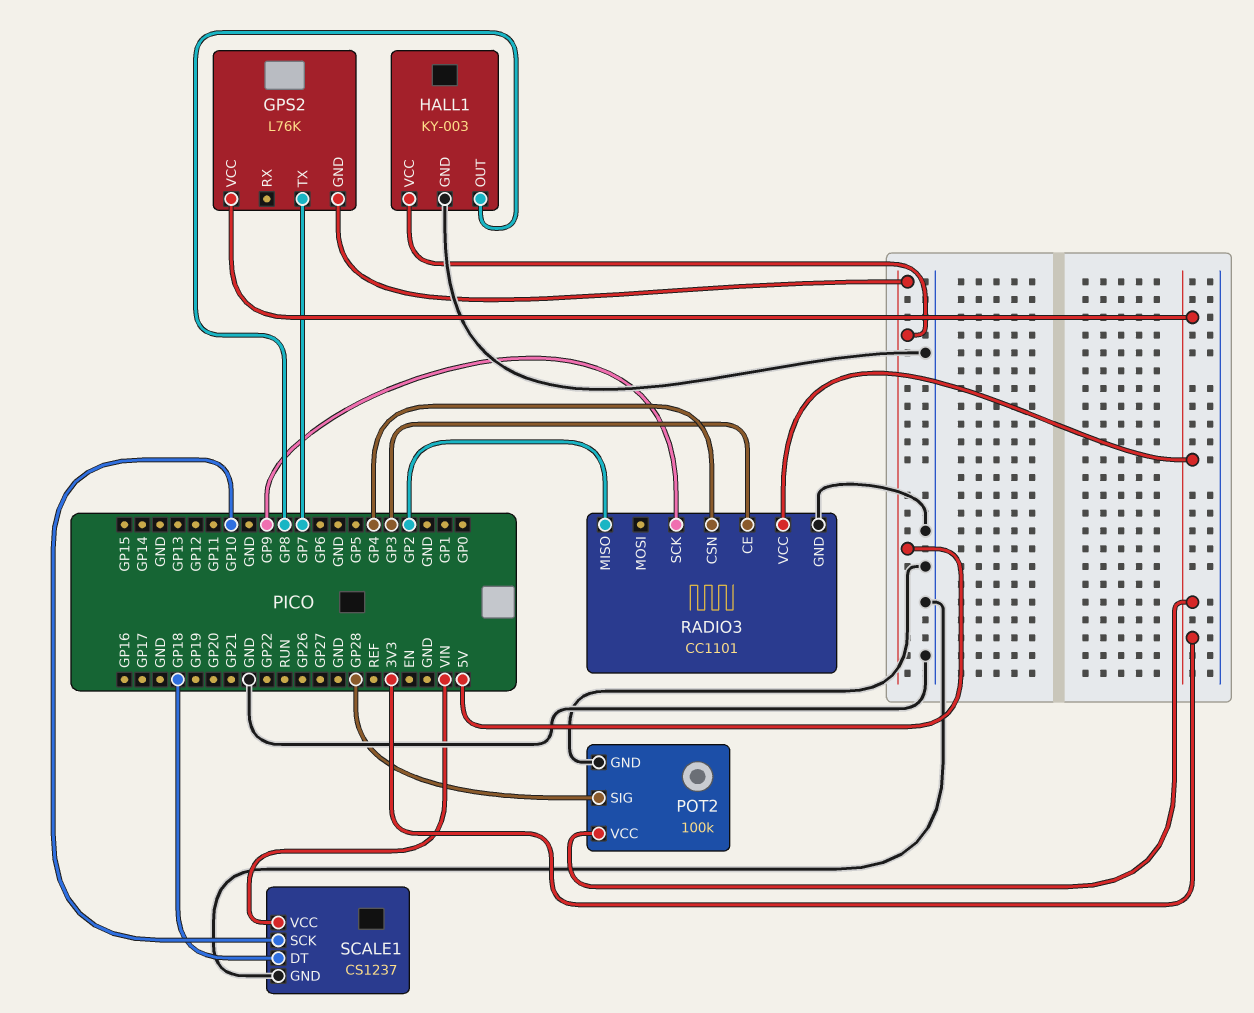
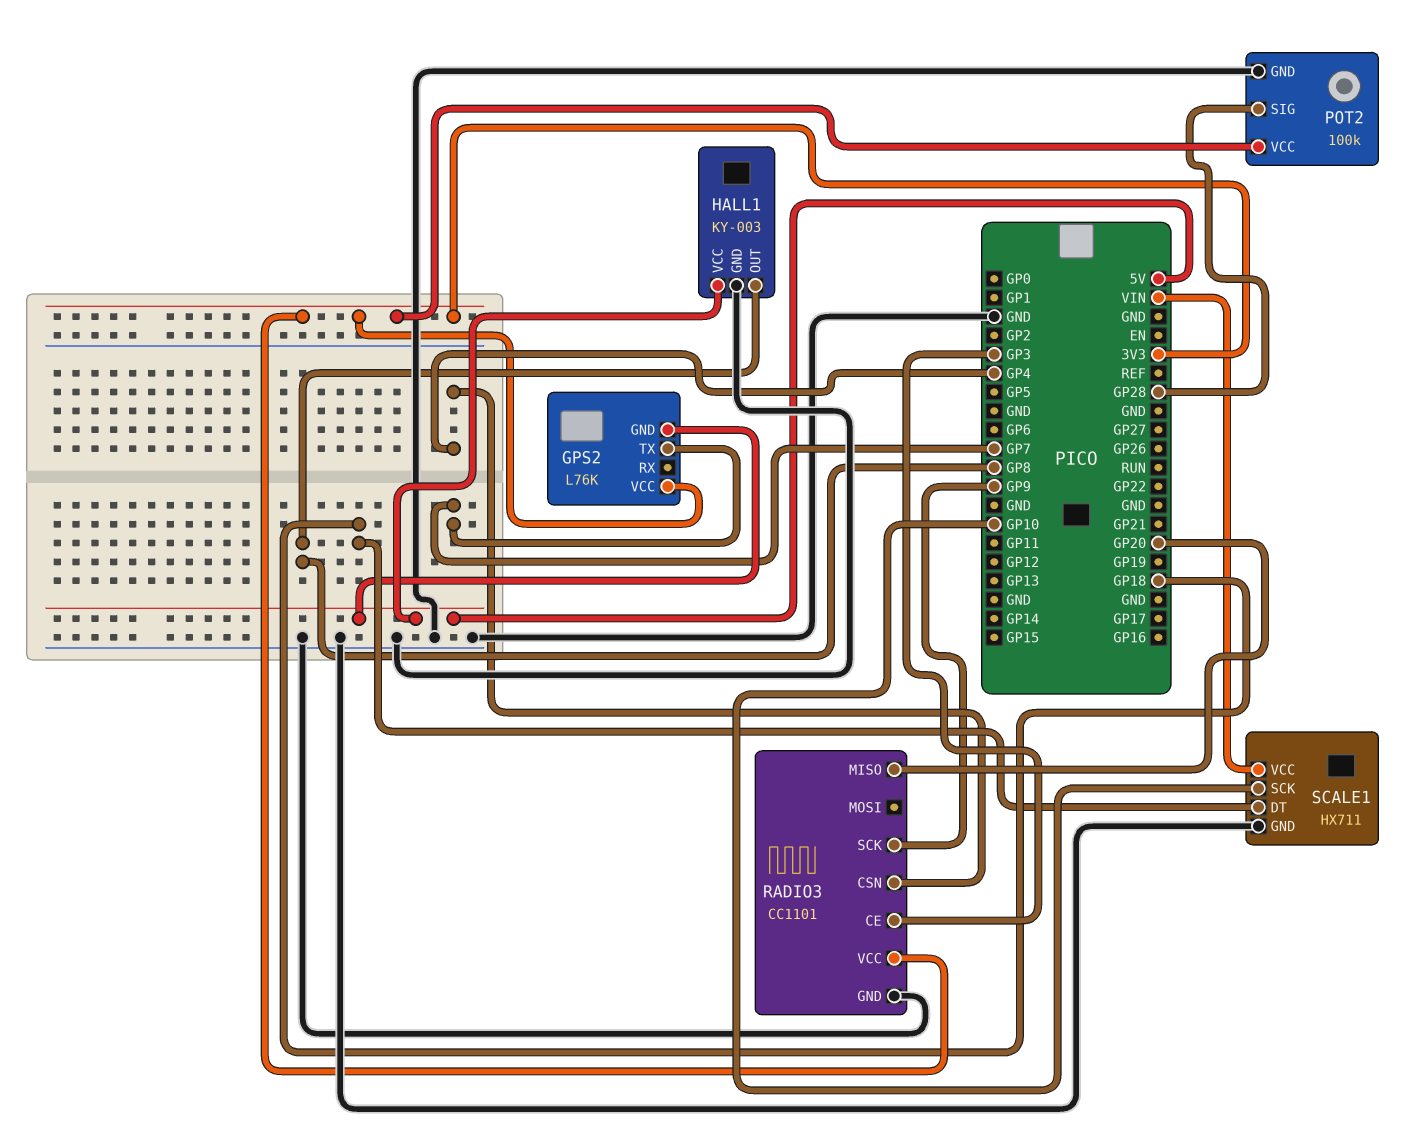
RADIO3 pin MISO: GP2 -> GP20
SCALE1: CS1237 -> HX711

